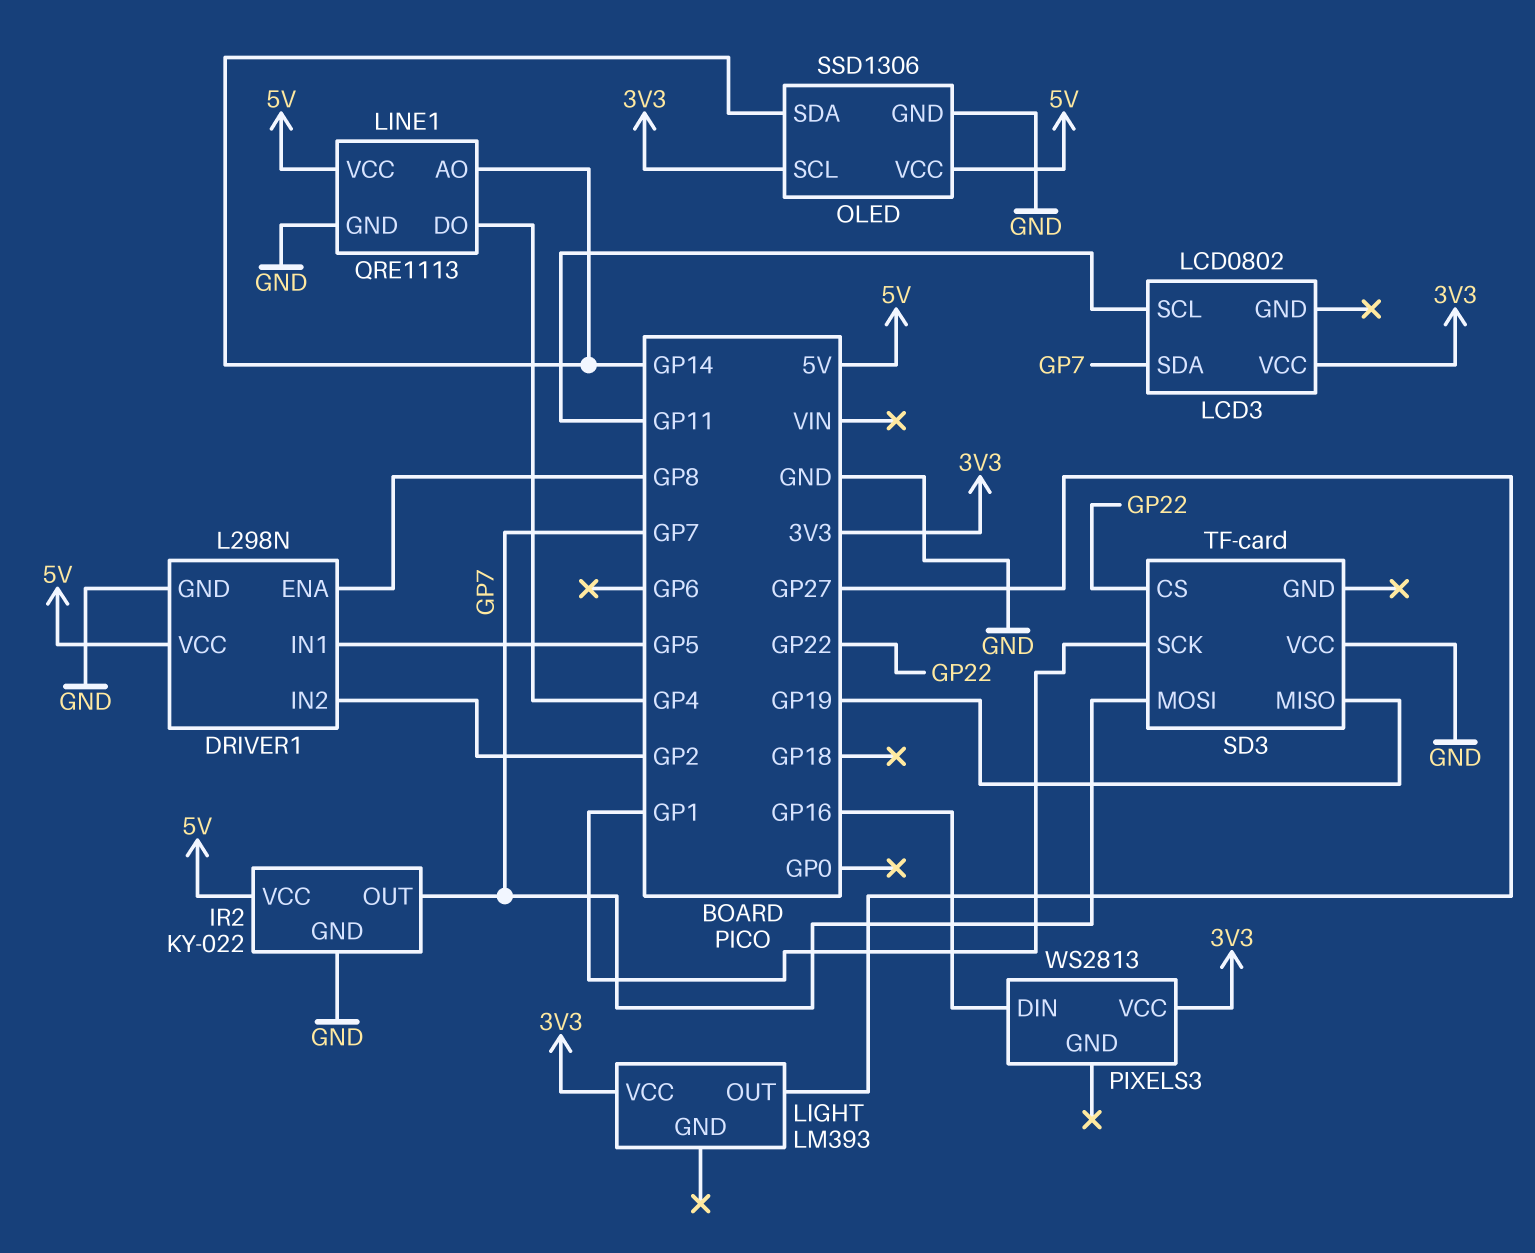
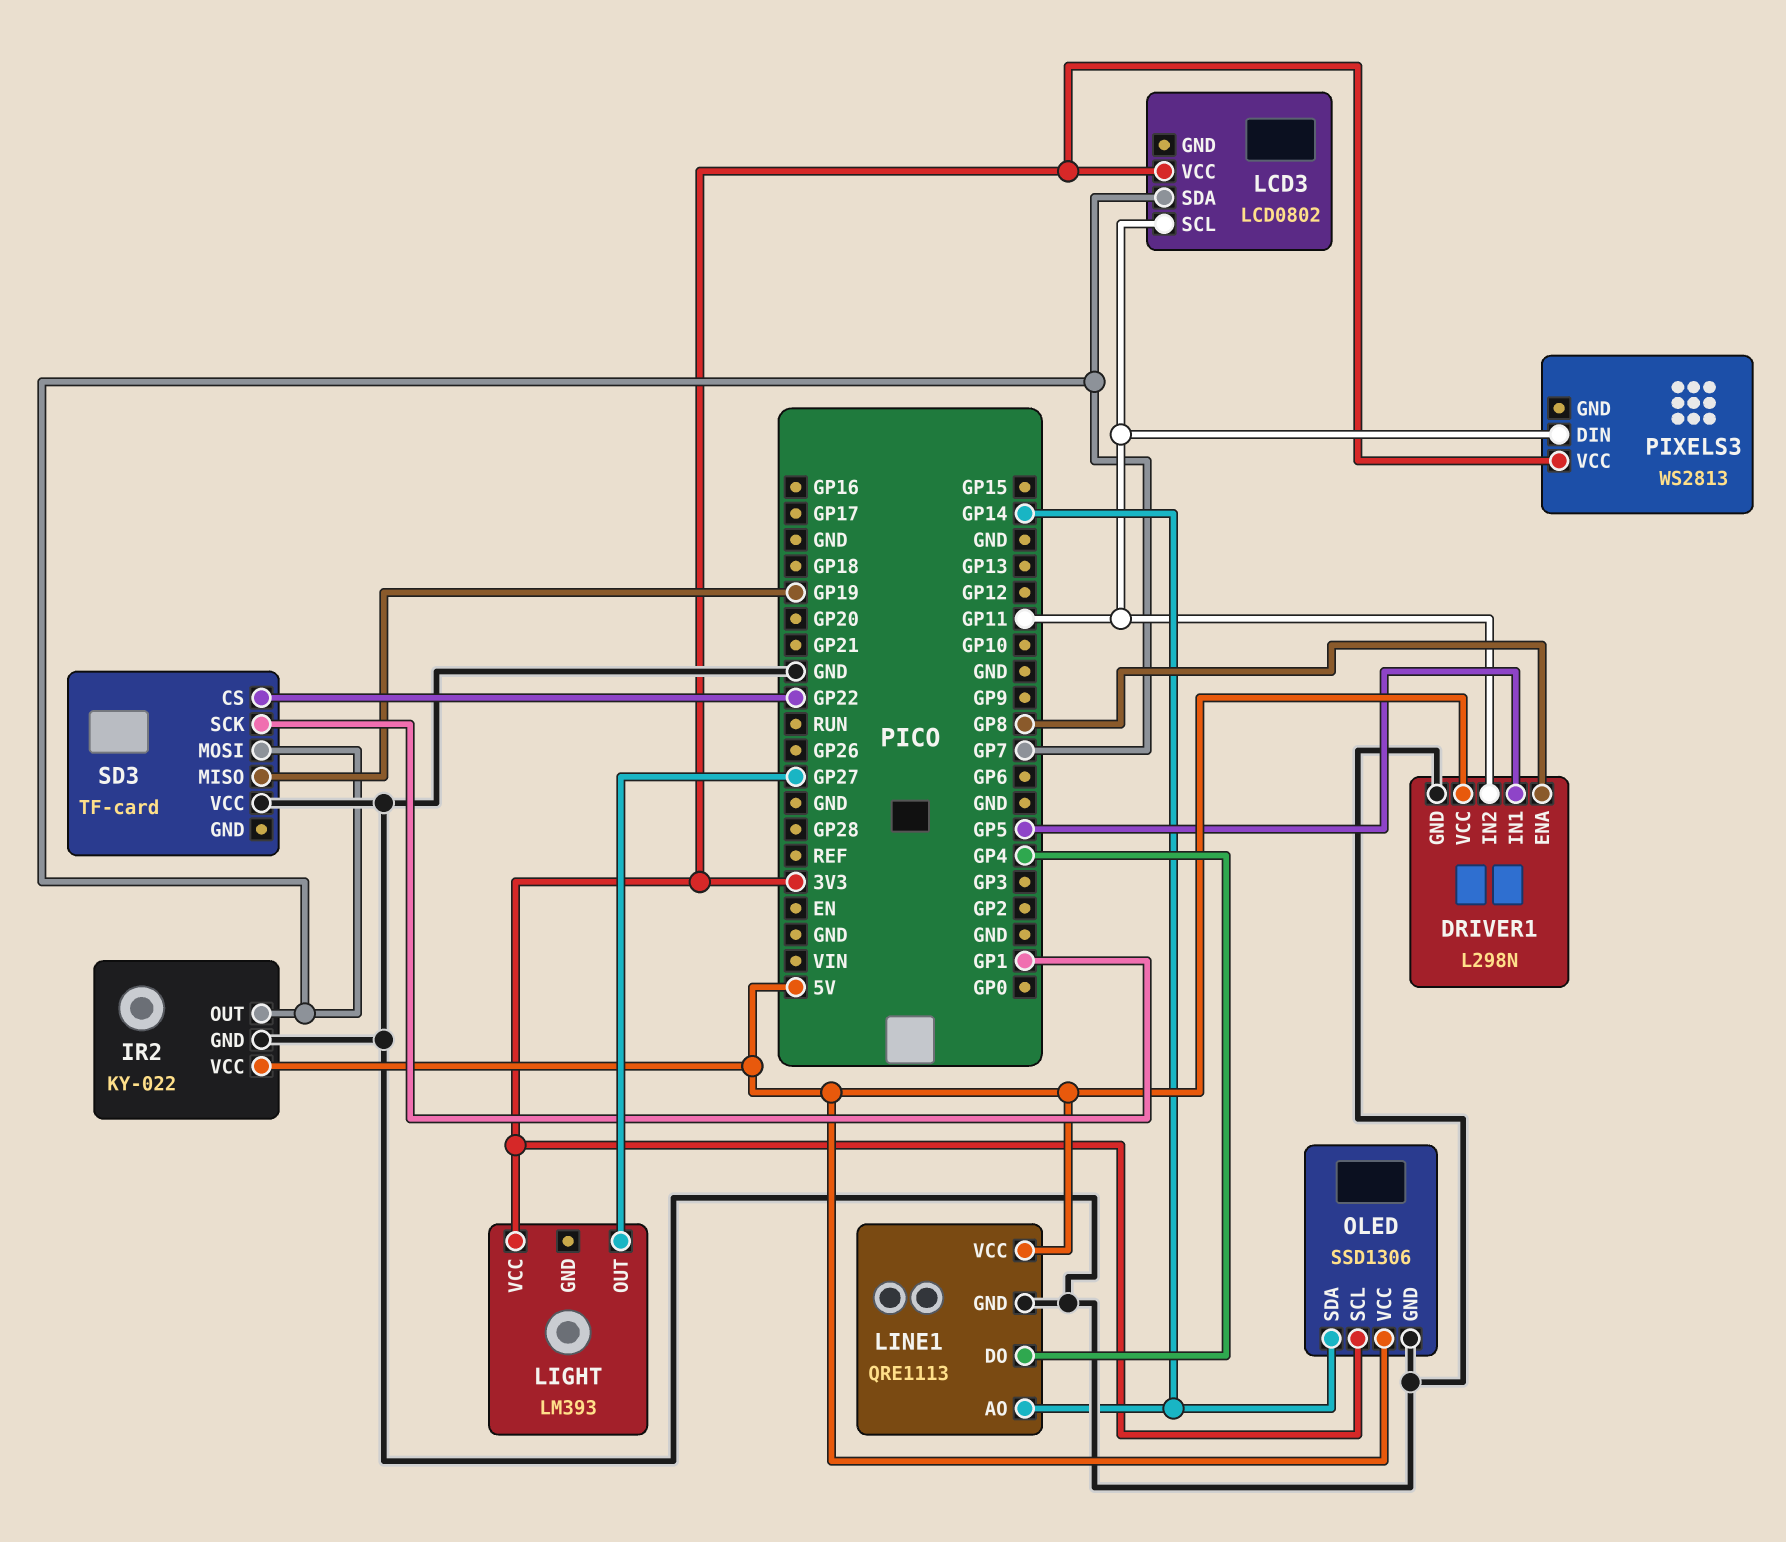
DRIVER1 pin IN2: GP2 -> GP11
PIXELS3 pin DIN: GP16 -> GP11

